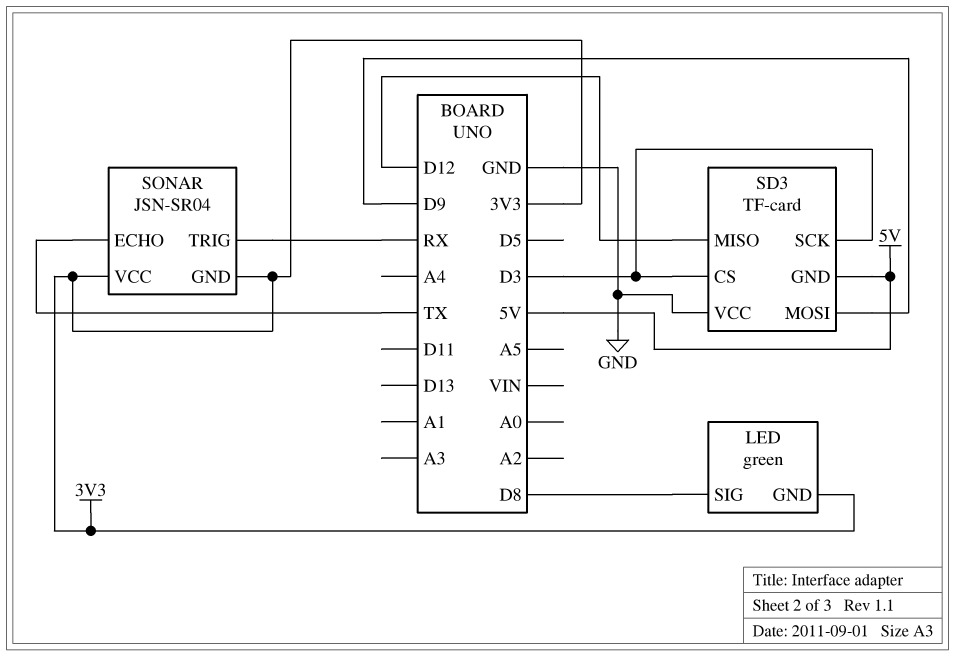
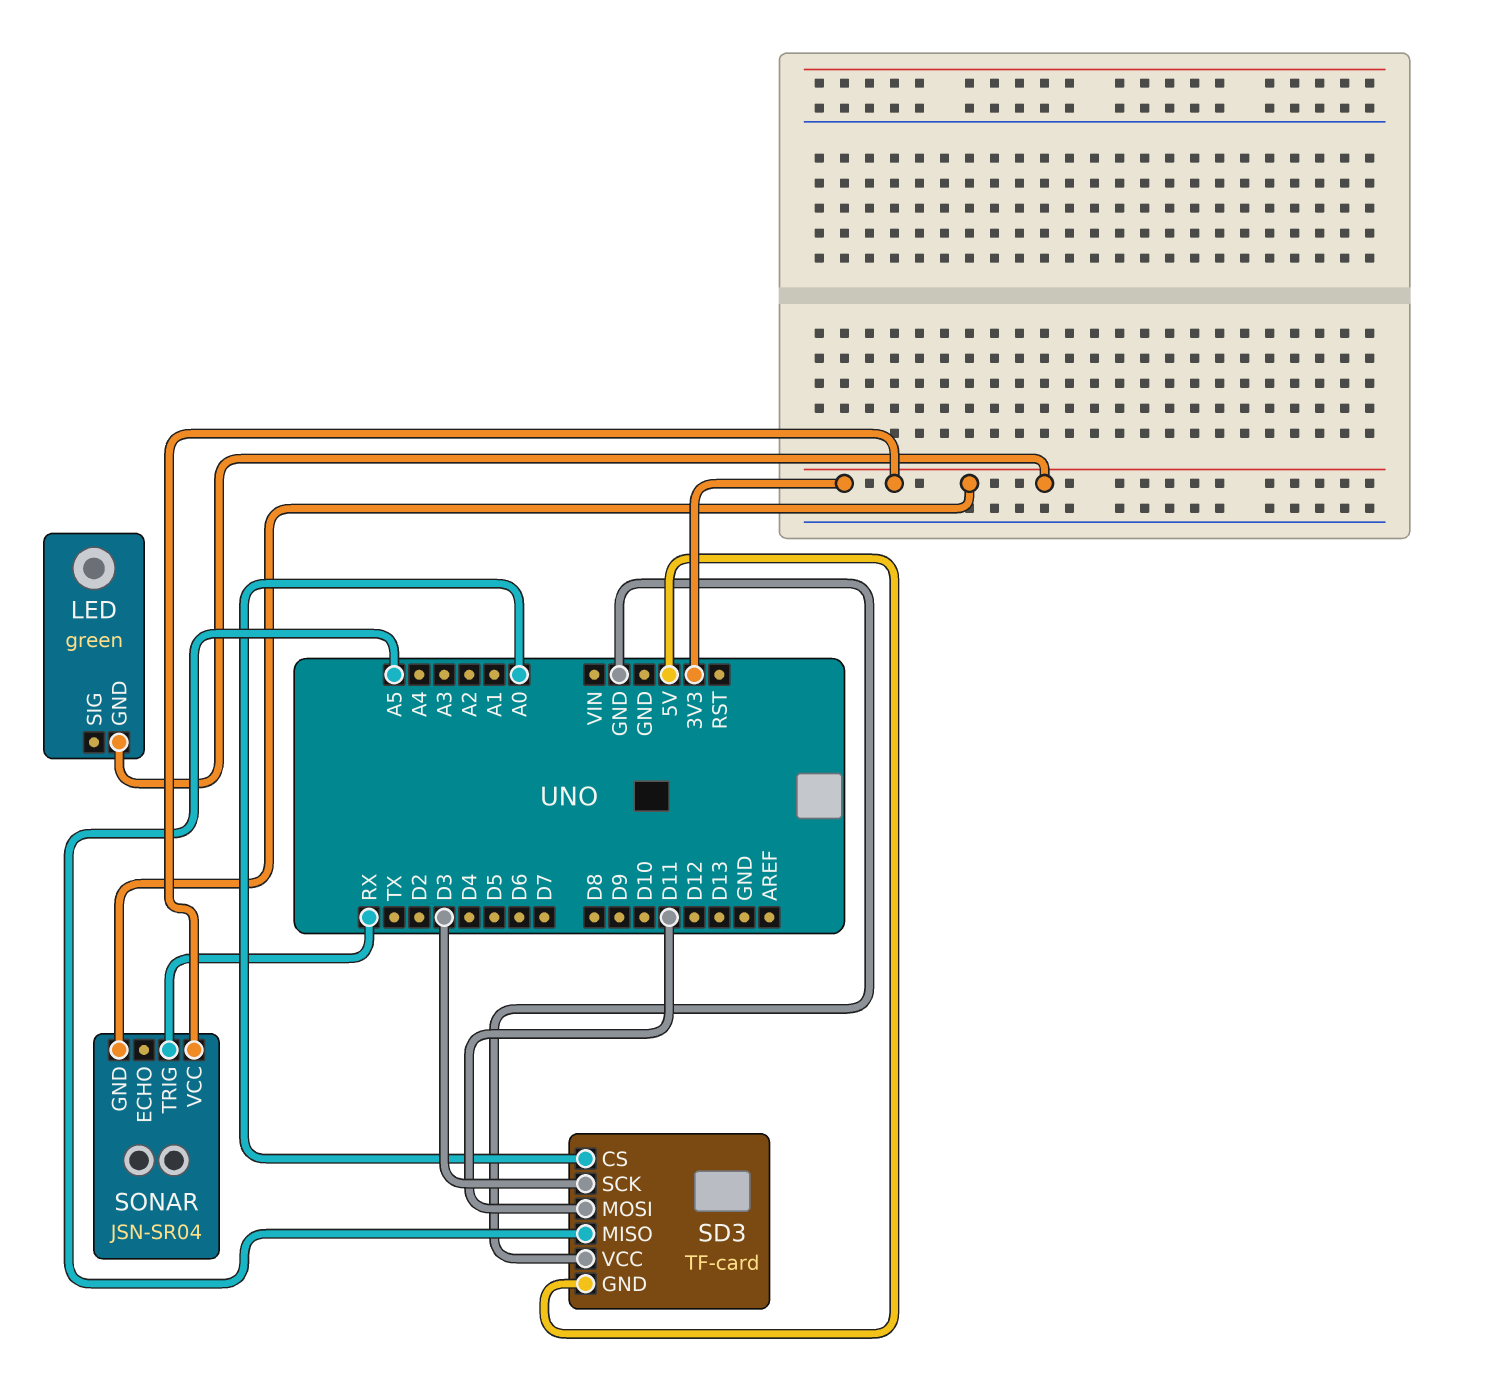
LED pin SIG: D8 -> none
SD3 pin CS: D3 -> A0
SD3 pin MISO: D12 -> A5
SD3 pin MOSI: D9 -> D11
SONAR pin ECHO: TX -> none

